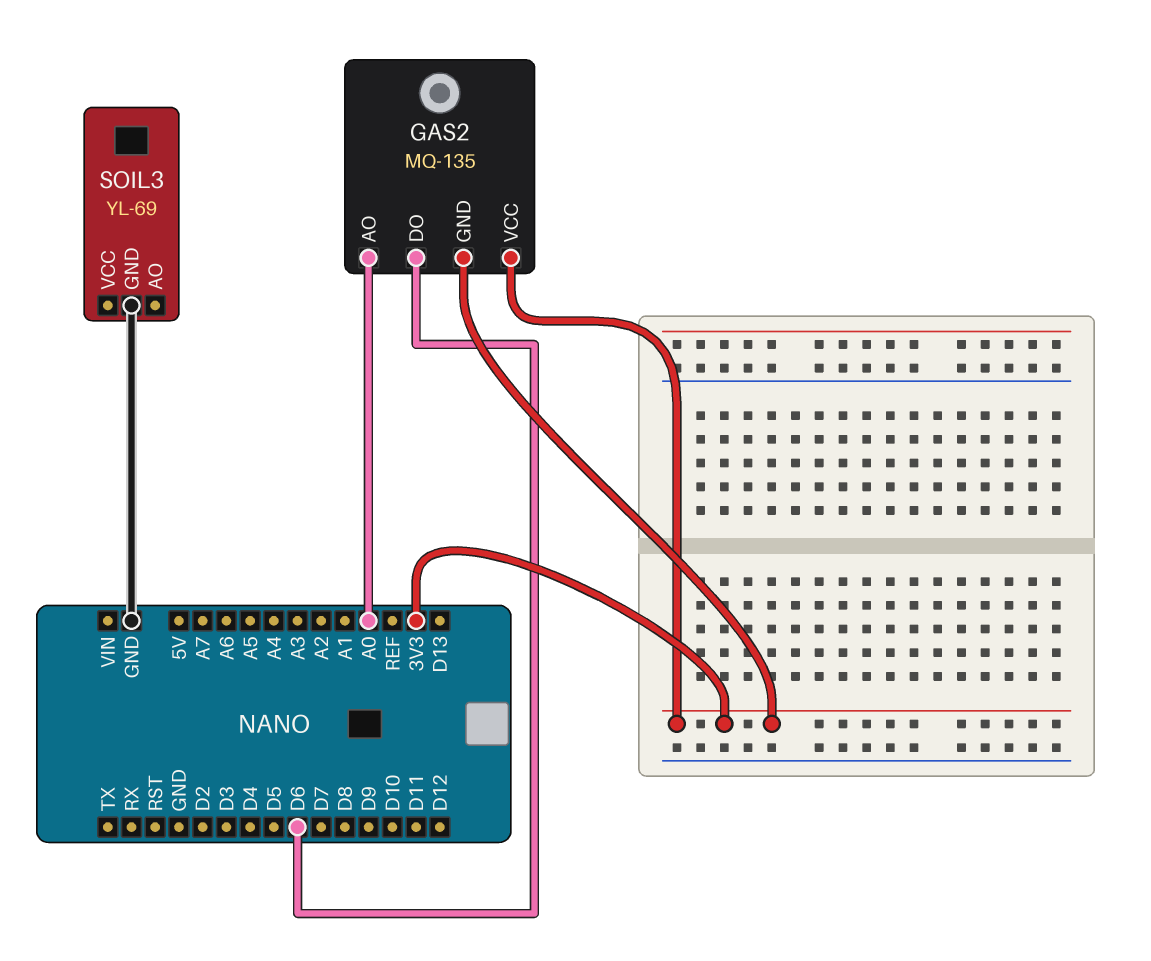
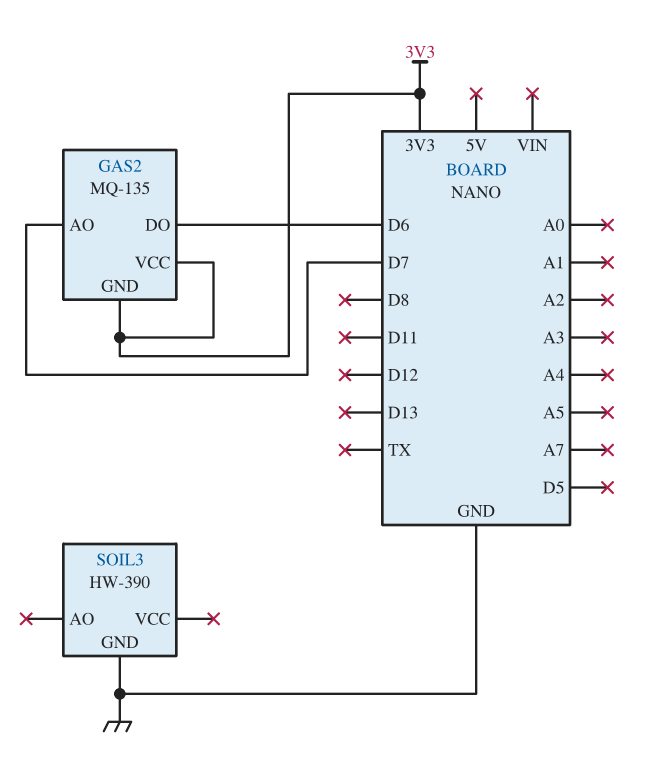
GAS2 pin AO: A0 -> D7
SOIL3: YL-69 -> HW-390

